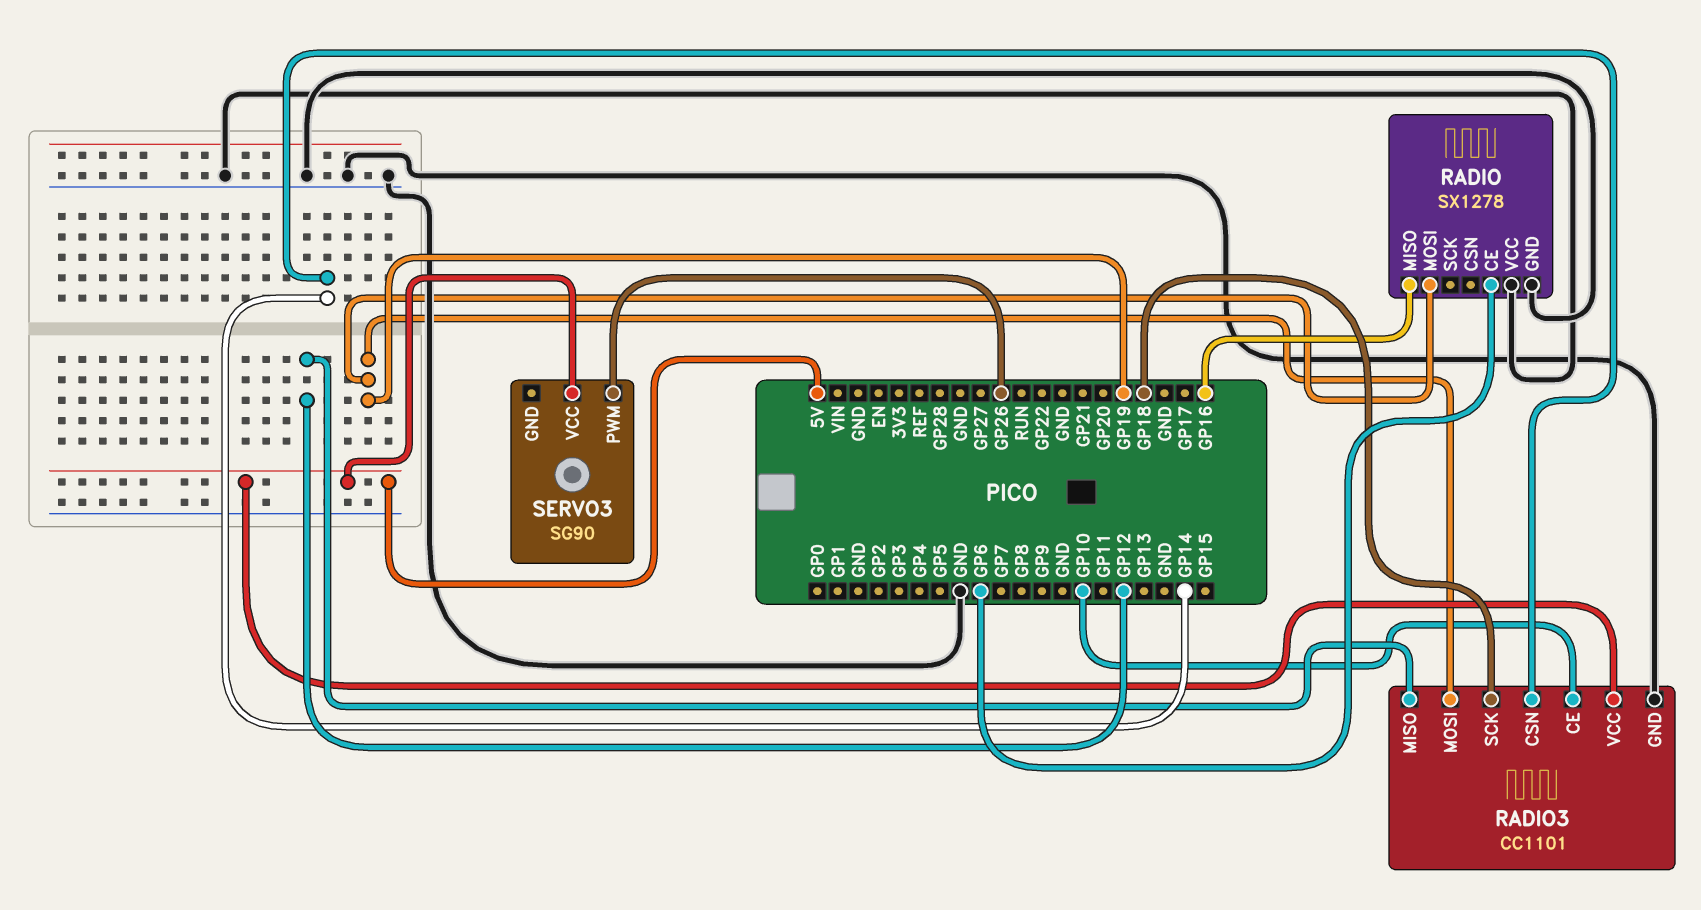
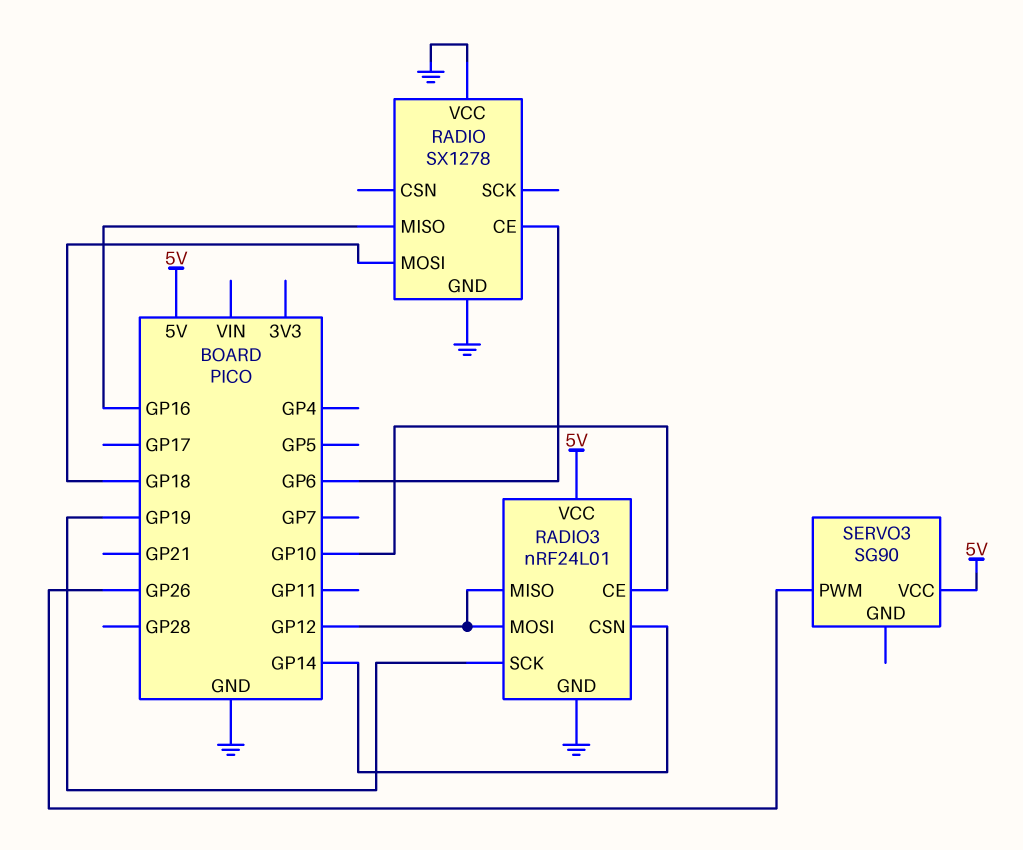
RADIO pin MOSI: GP19 -> GP18
RADIO3: CC1101 -> nRF24L01
RADIO3 pin MOSI: GP19 -> GP12
RADIO3 pin SCK: GP18 -> GP19

